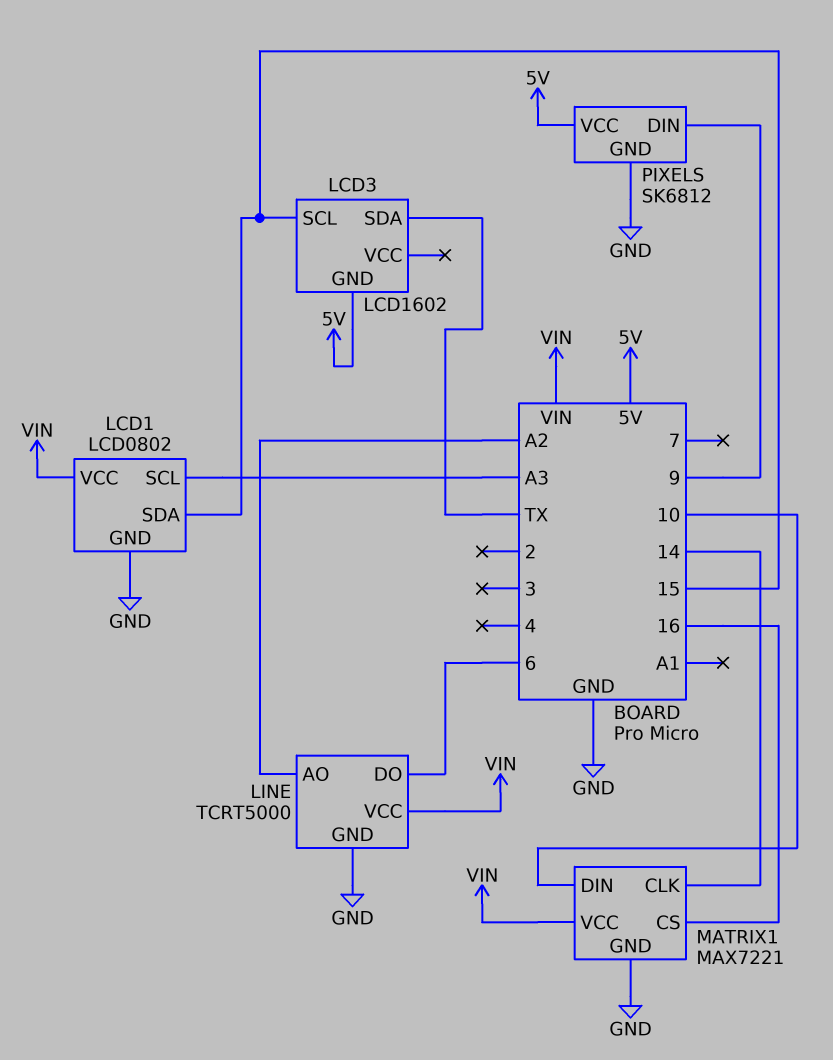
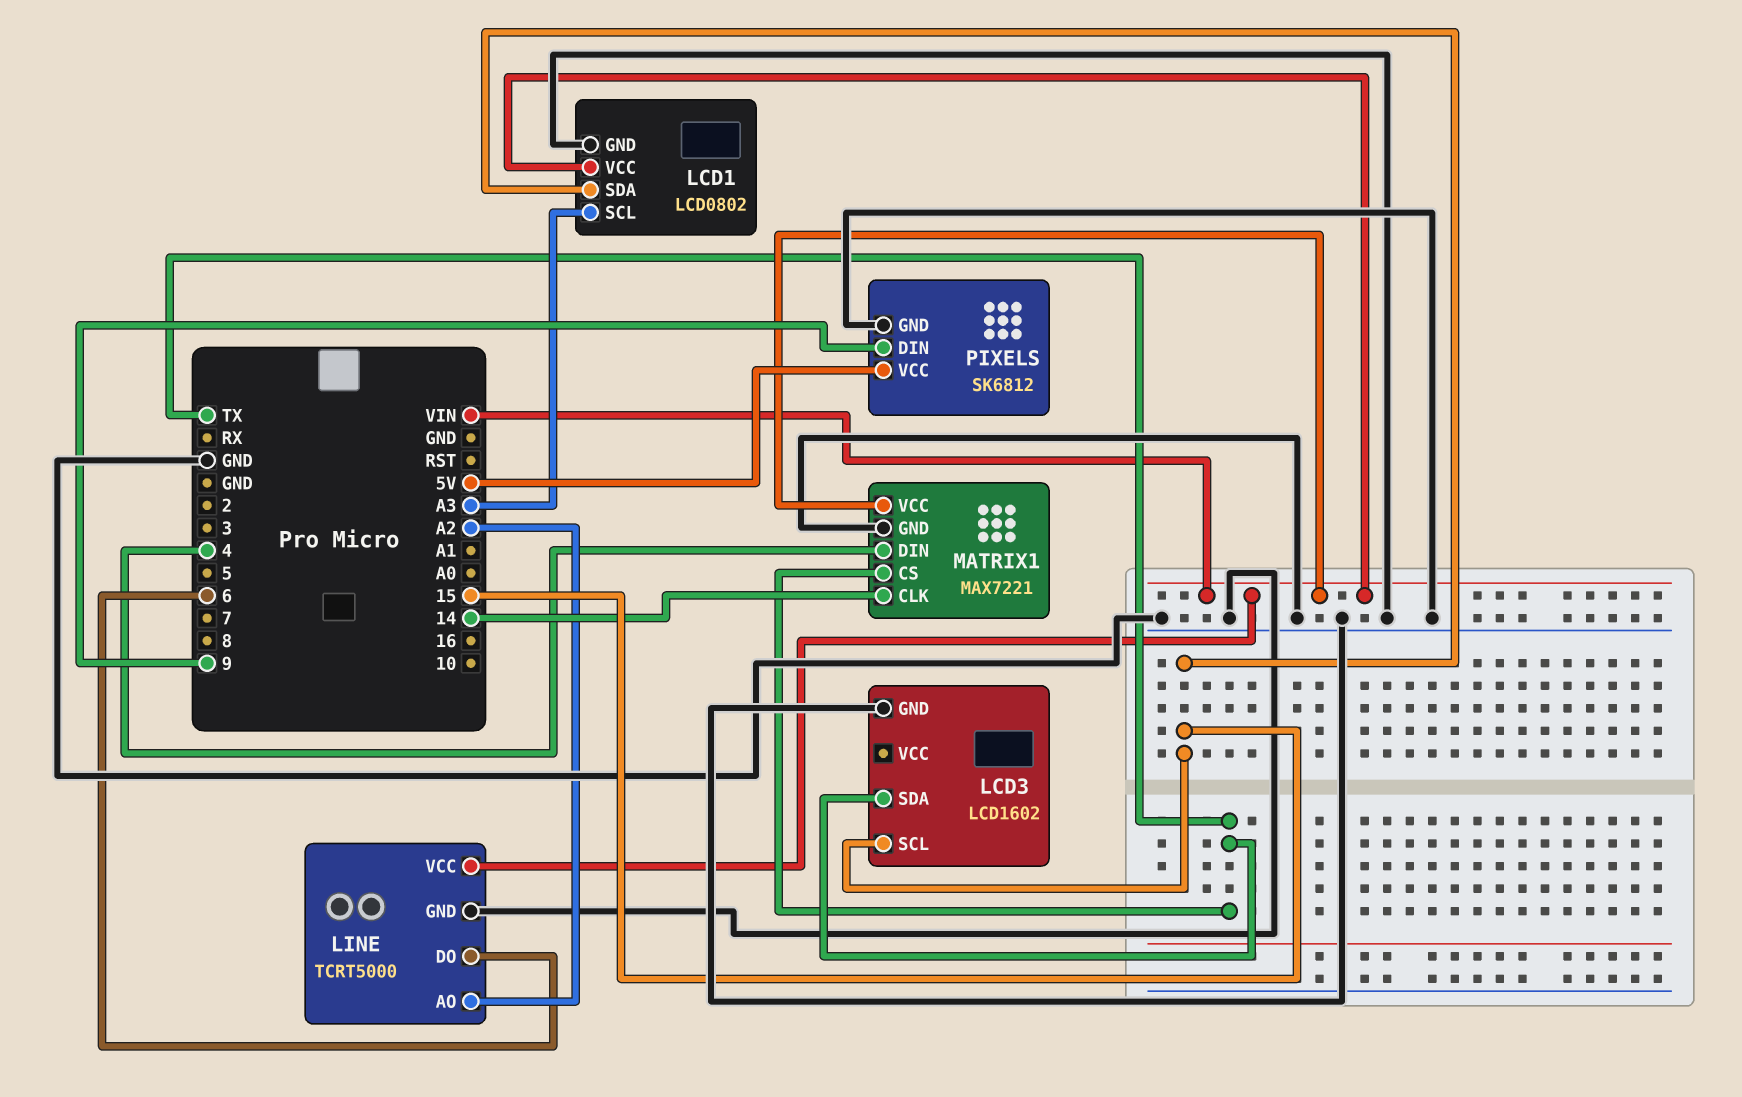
LCD3 pin GND: 5V -> GND
MATRIX1 pin CS: 16 -> TX
MATRIX1 pin DIN: 10 -> 4

